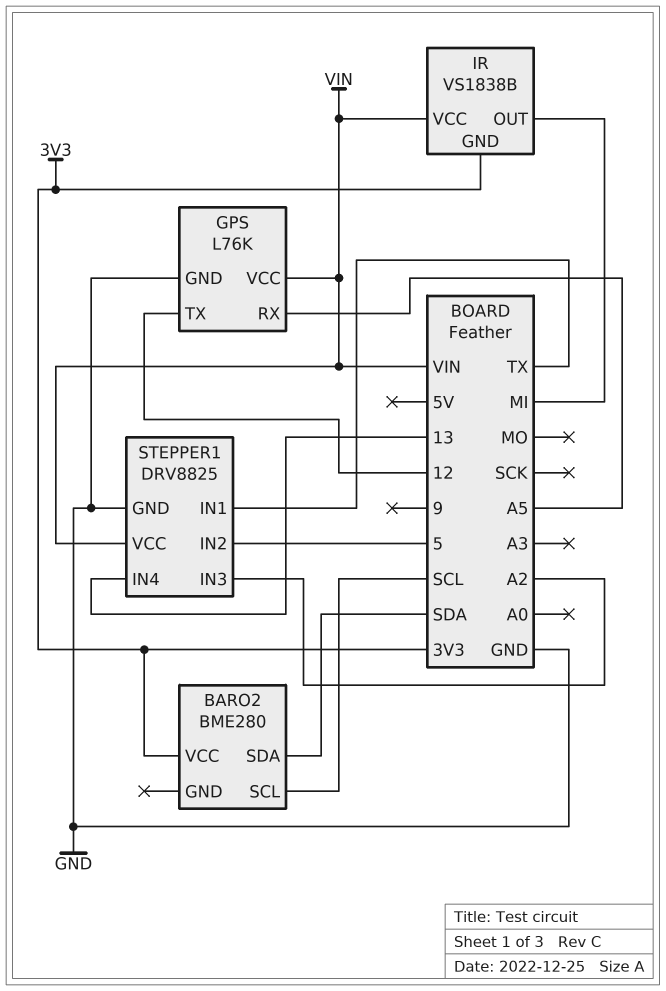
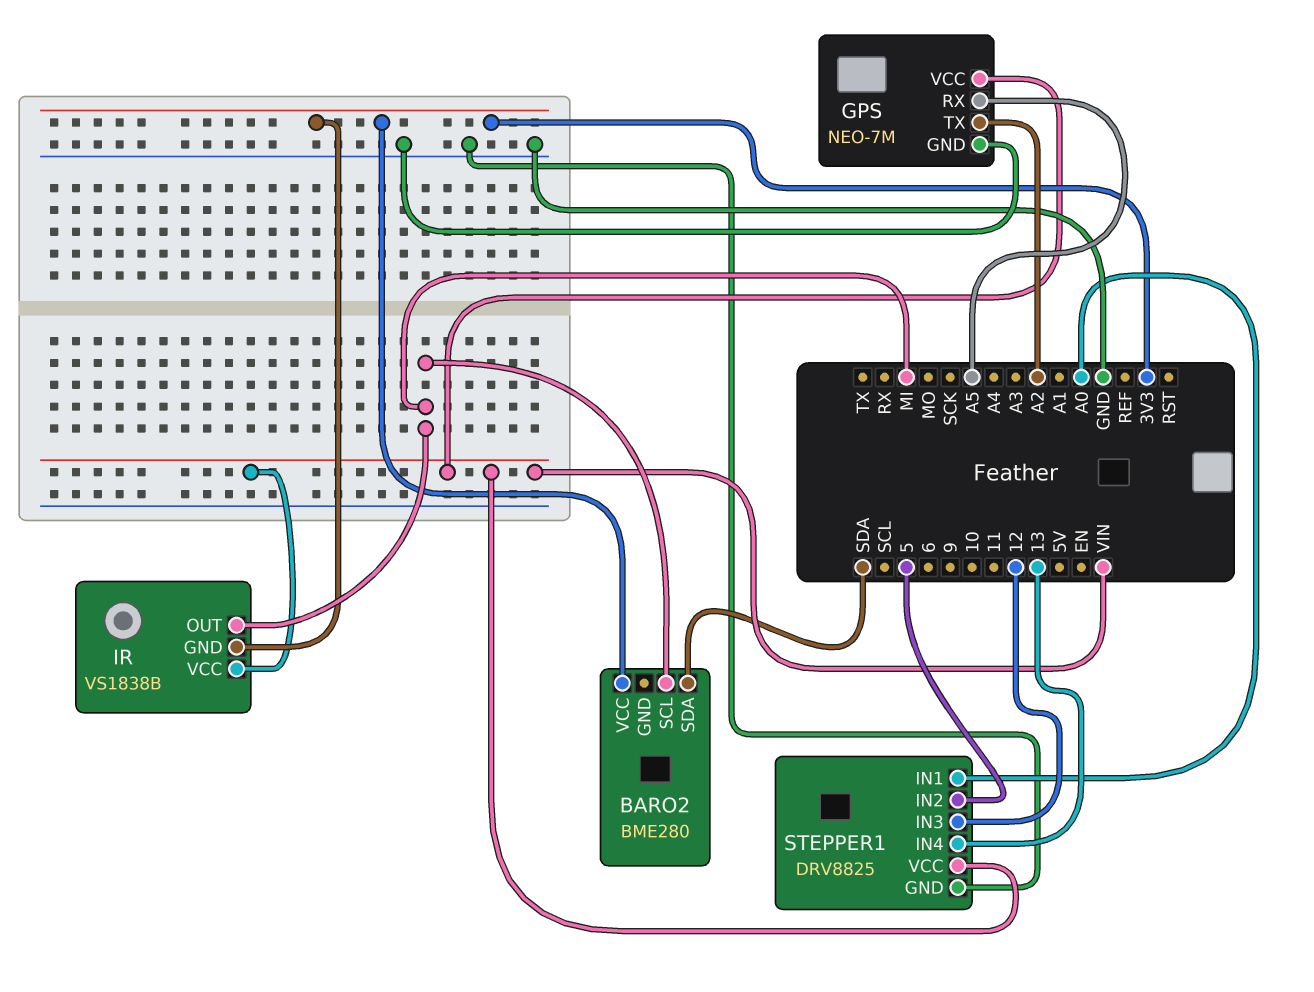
BARO2 pin SCL: SCL -> MI
GPS: L76K -> NEO-7M
GPS pin TX: 12 -> A2
STEPPER1 pin IN1: TX -> A0
STEPPER1 pin IN3: A2 -> 12

